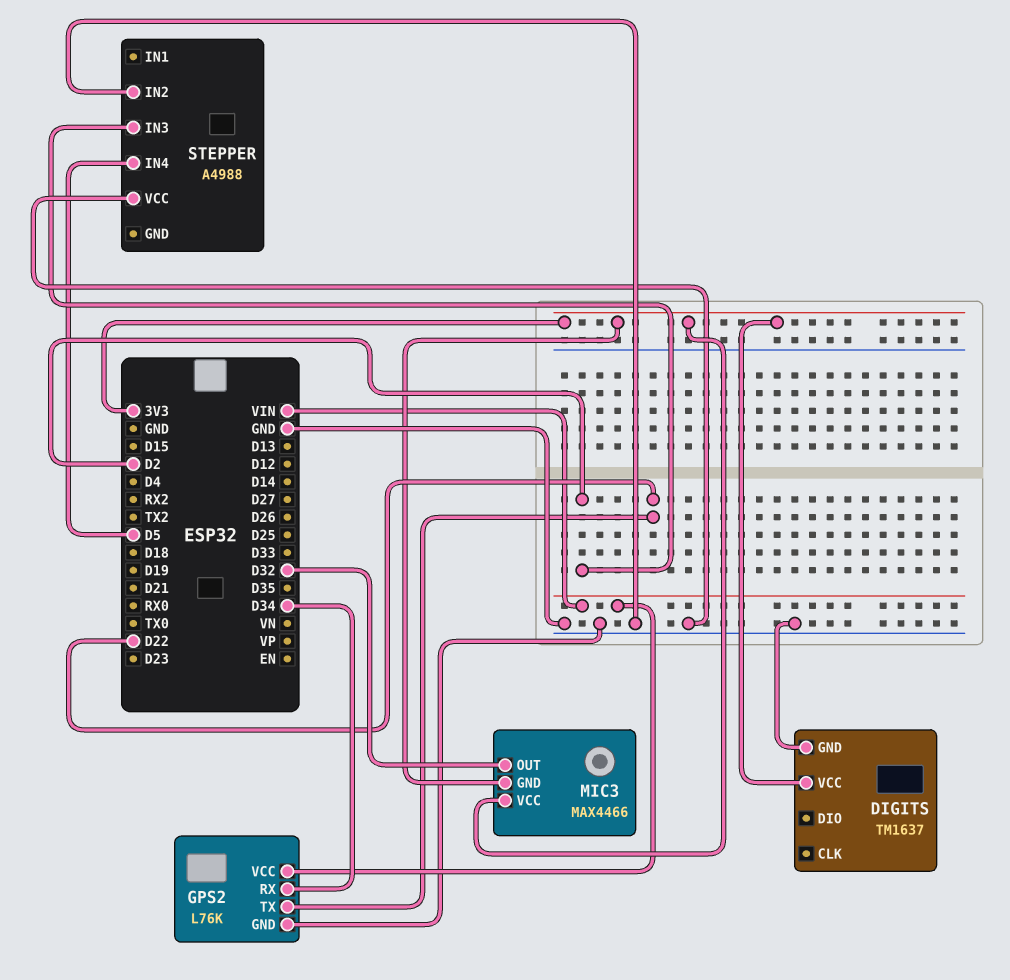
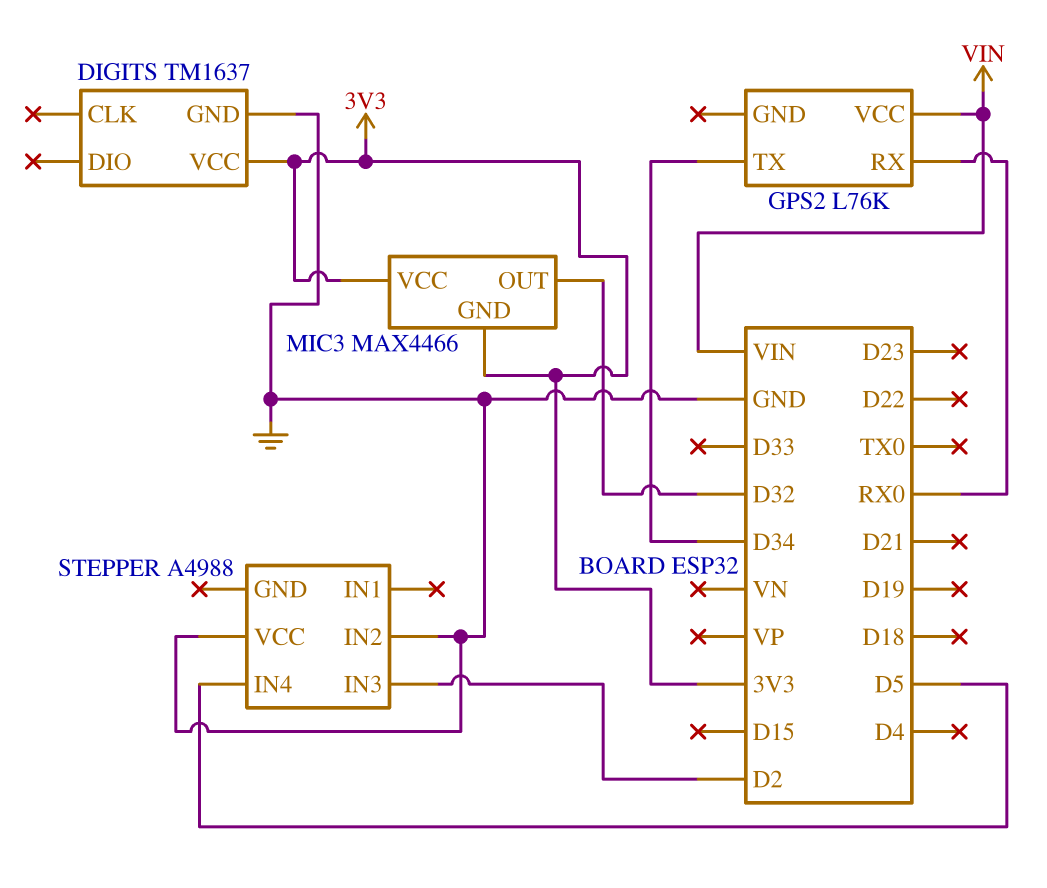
GPS2 pin GND: GND -> none
GPS2 pin RX: D34 -> RX0
GPS2 pin TX: D22 -> D34

